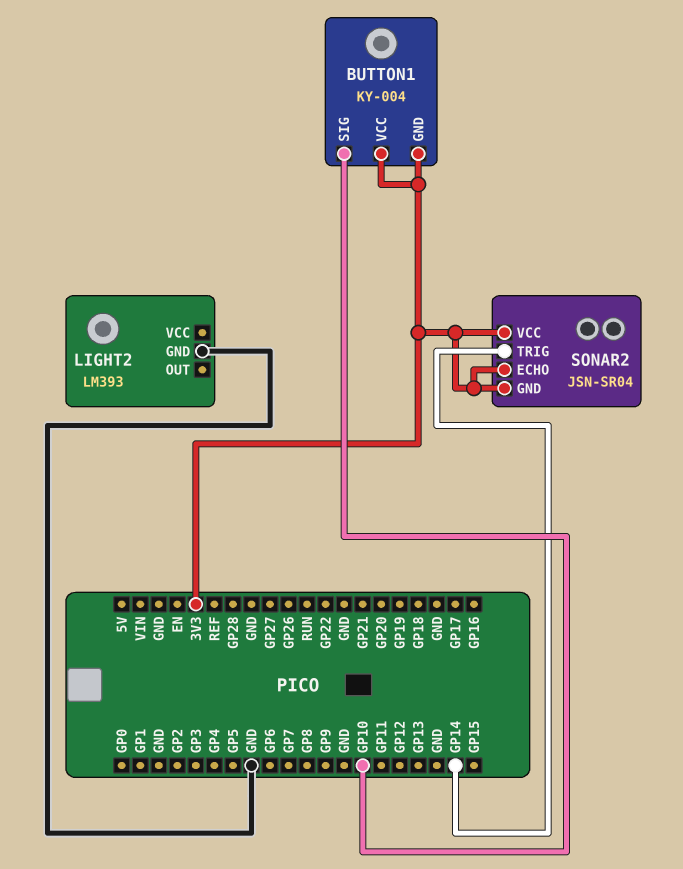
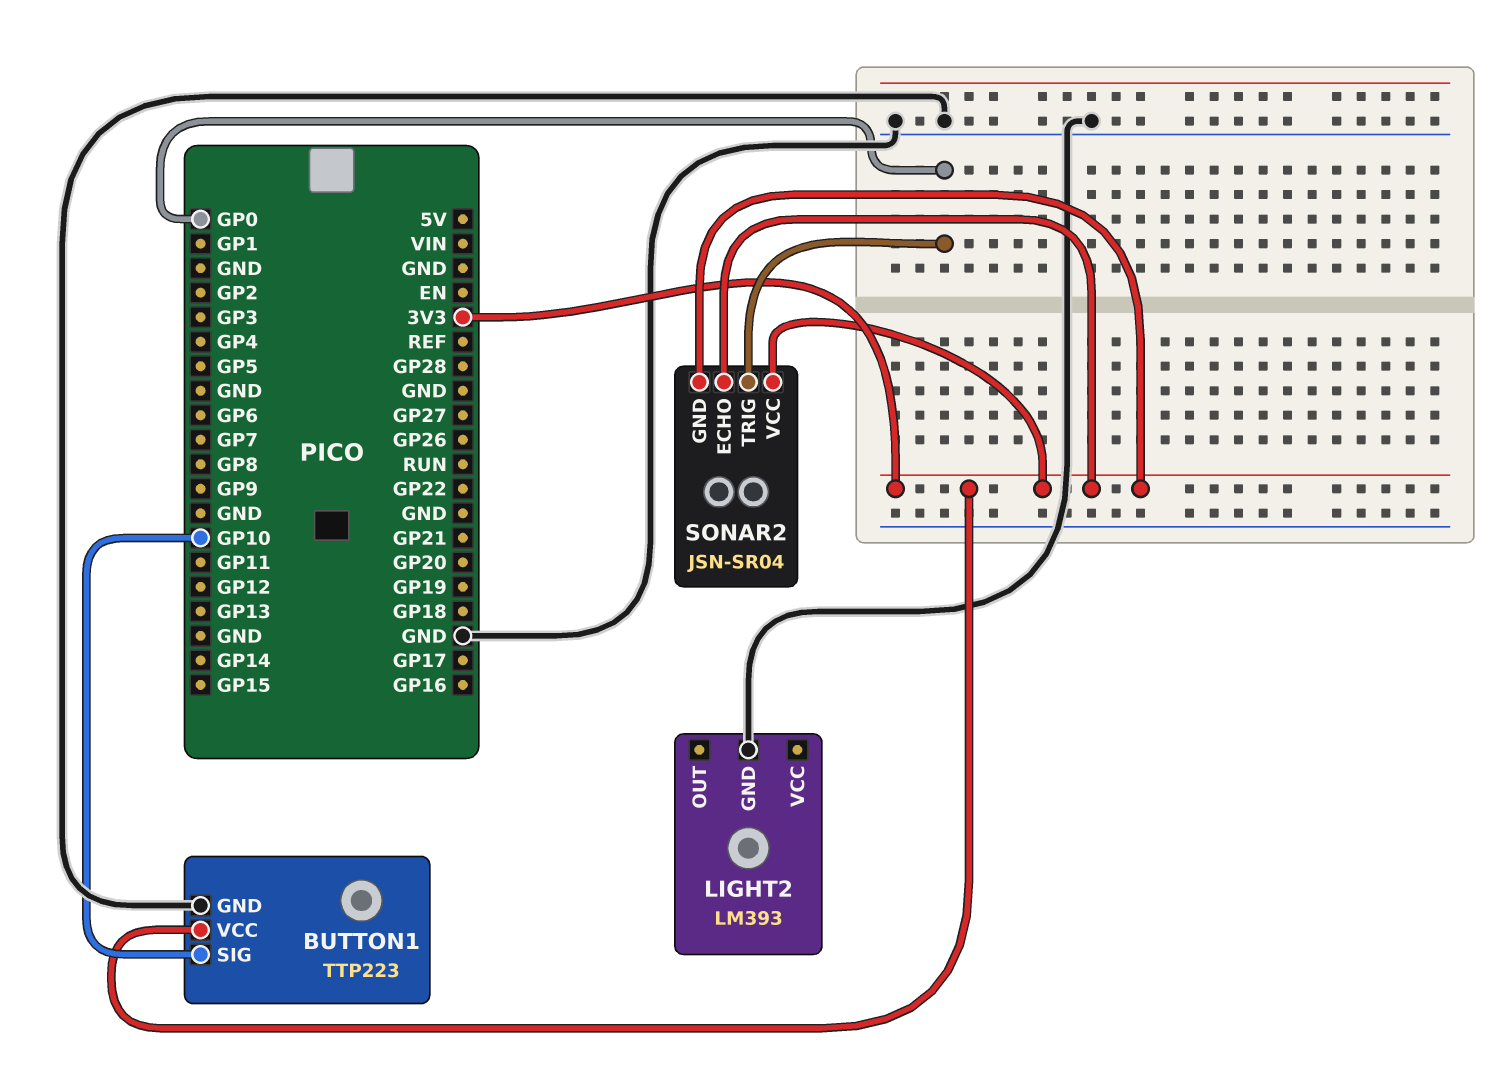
BUTTON1: KY-004 -> TTP223
BUTTON1 pin GND: 3V3 -> GND
SONAR2 pin TRIG: GP14 -> GP0

